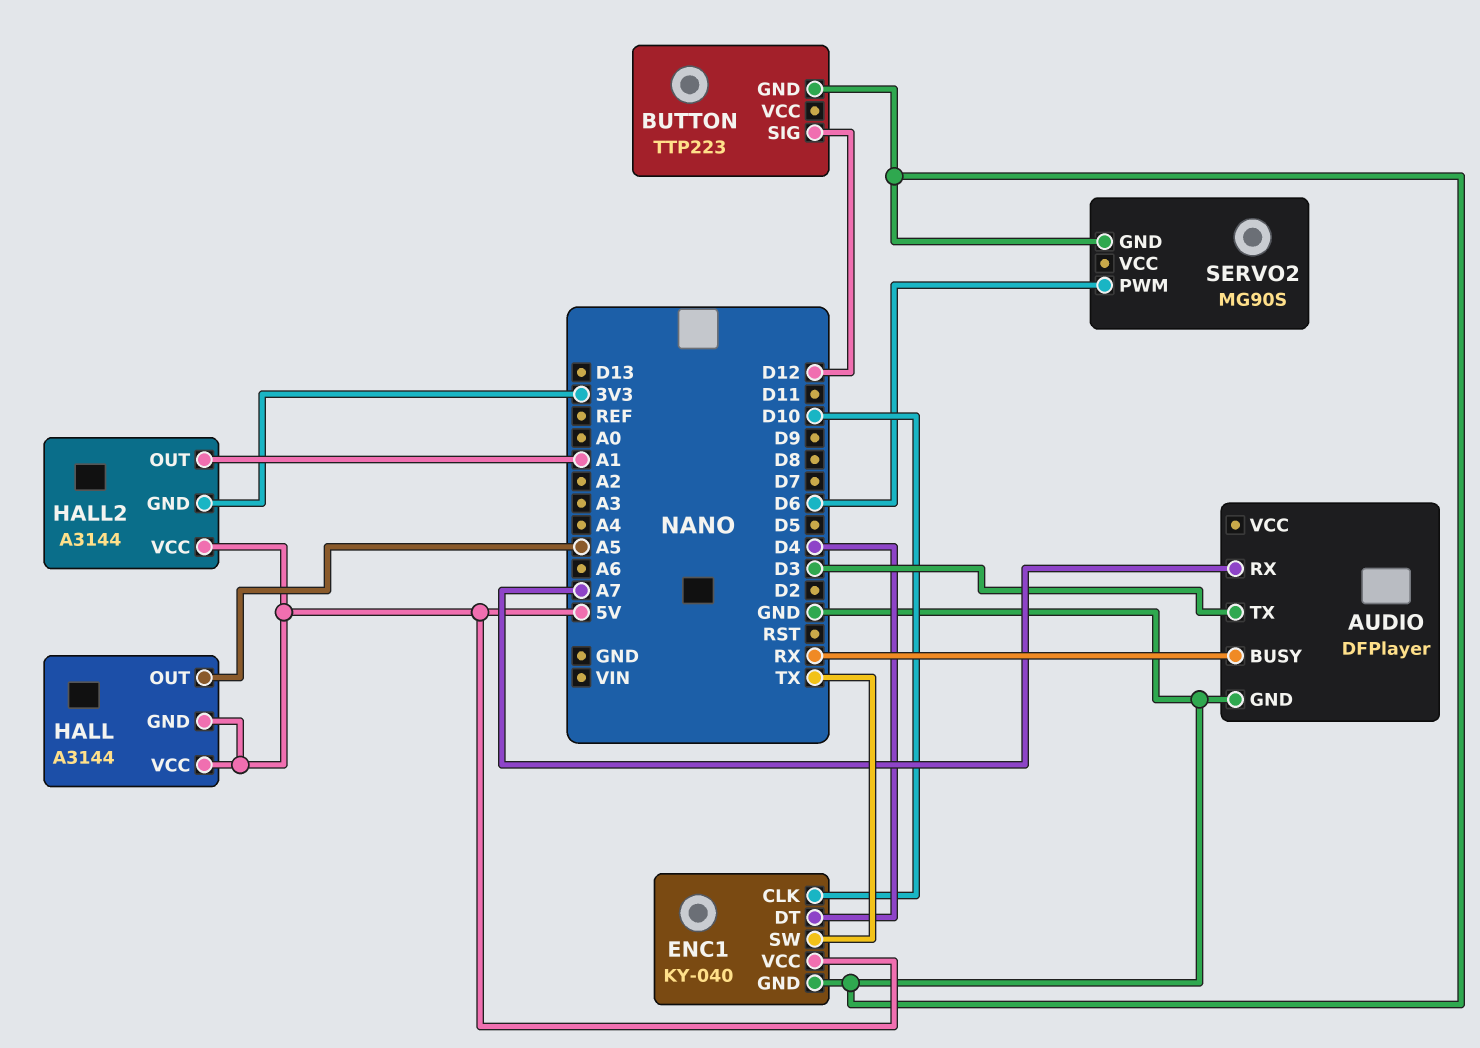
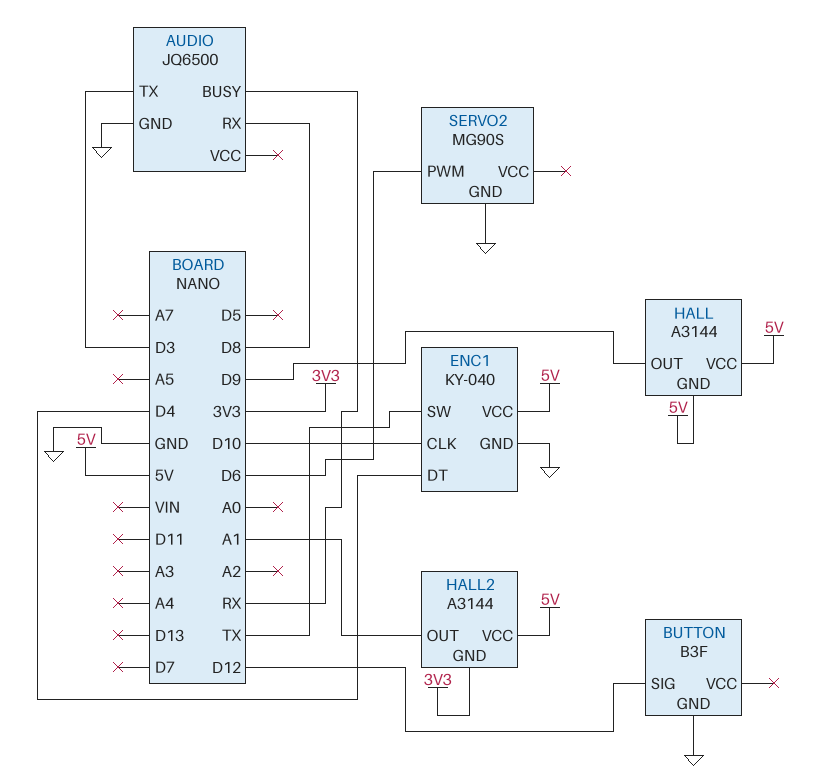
AUDIO: DFPlayer -> JQ6500
AUDIO pin RX: A7 -> D8
BUTTON: TTP223 -> B3F
HALL pin OUT: A5 -> D9

